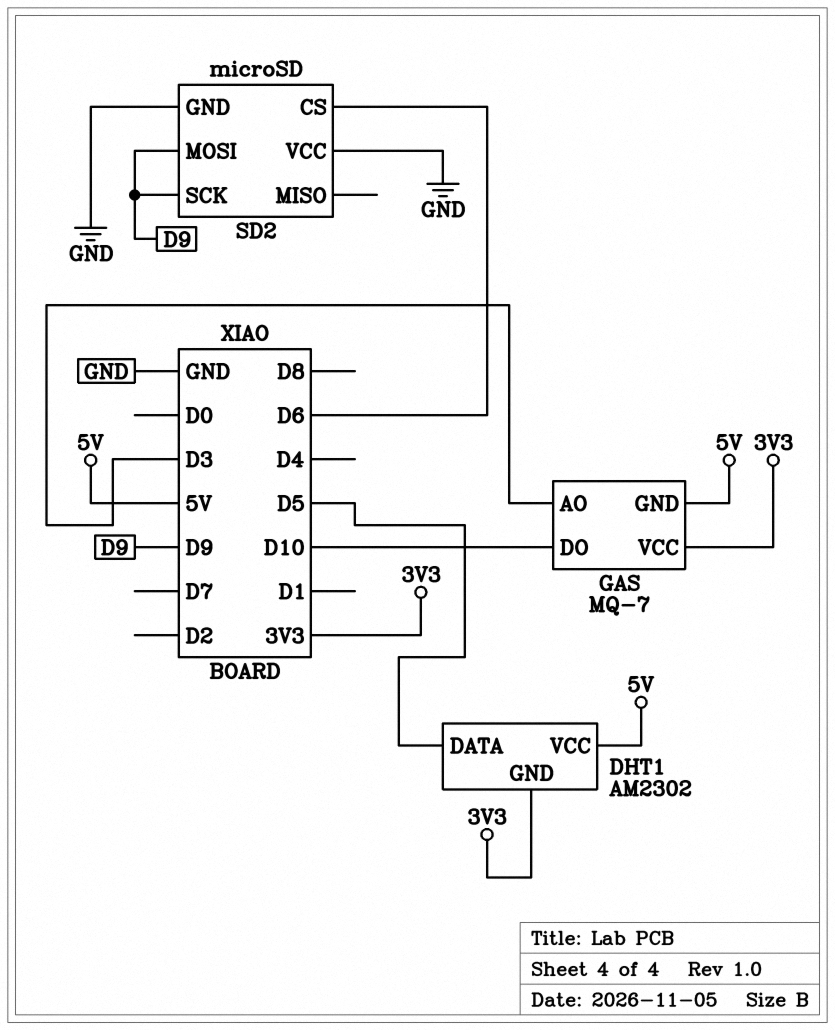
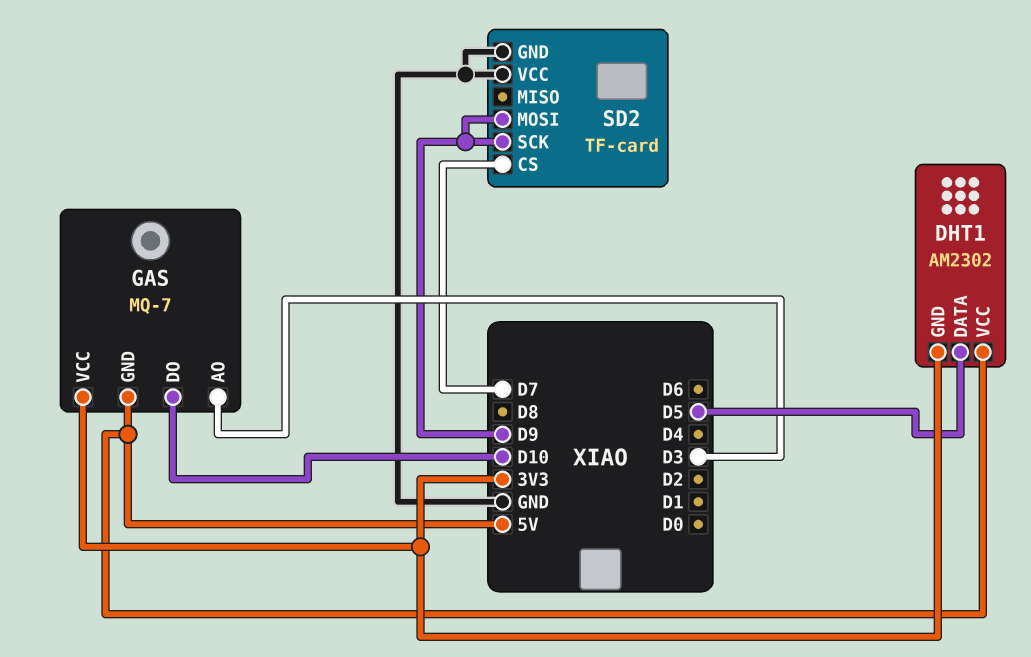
SD2: microSD -> TF-card
SD2 pin CS: D6 -> D7

